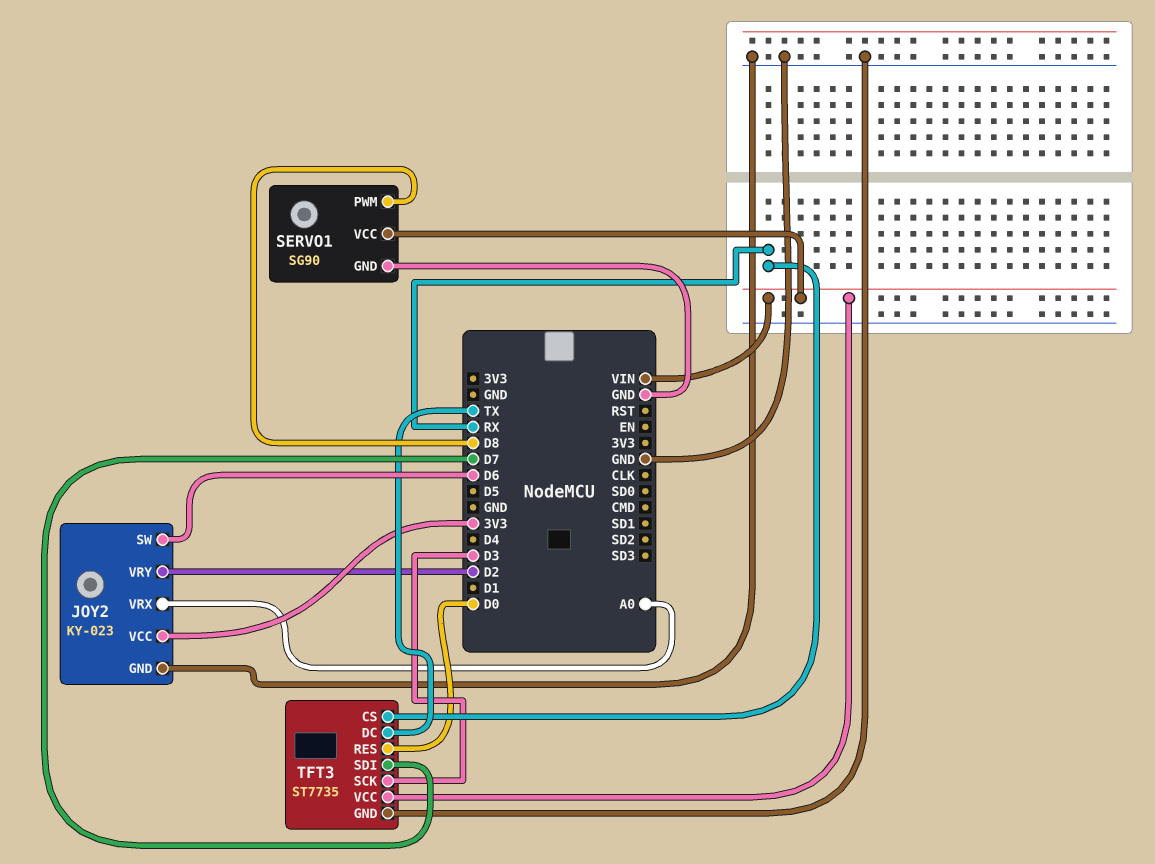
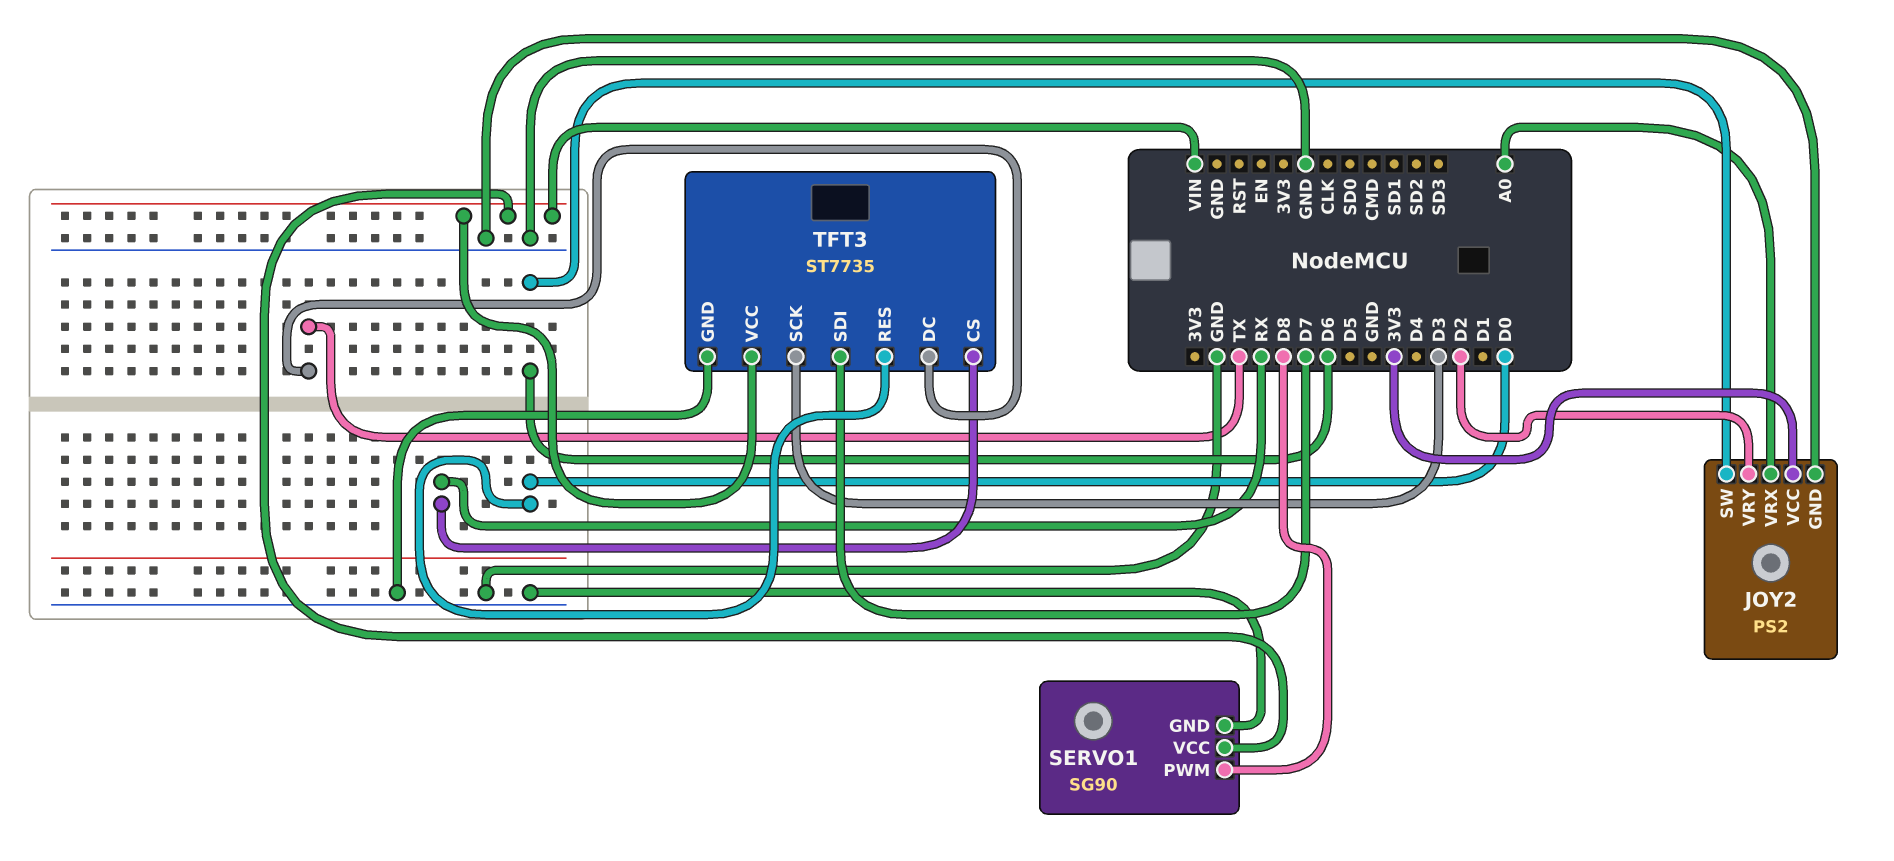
JOY2: KY-023 -> PS2

